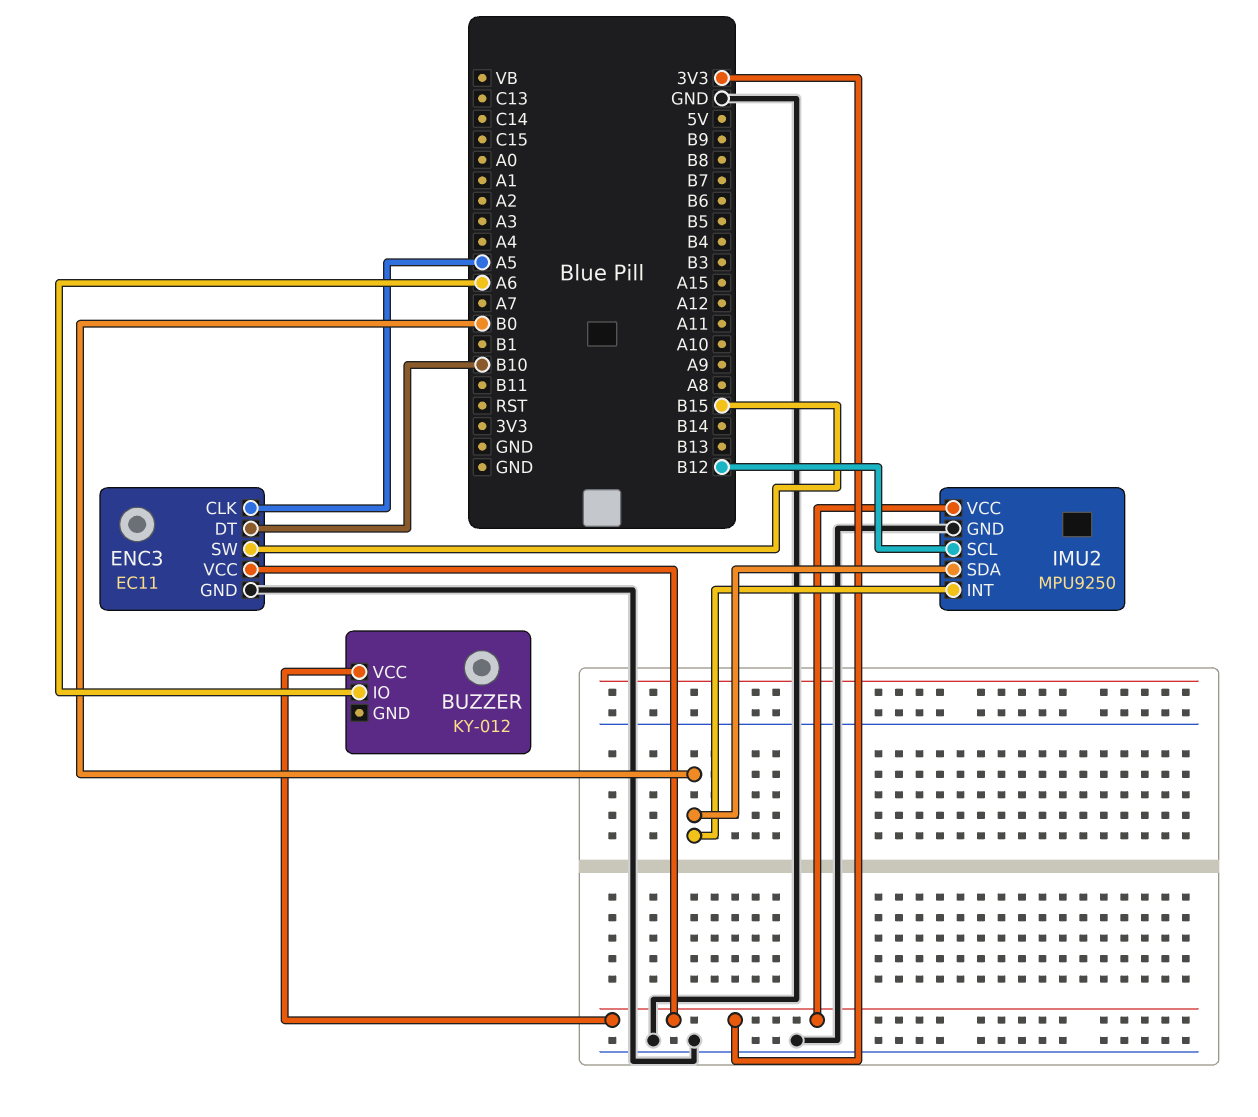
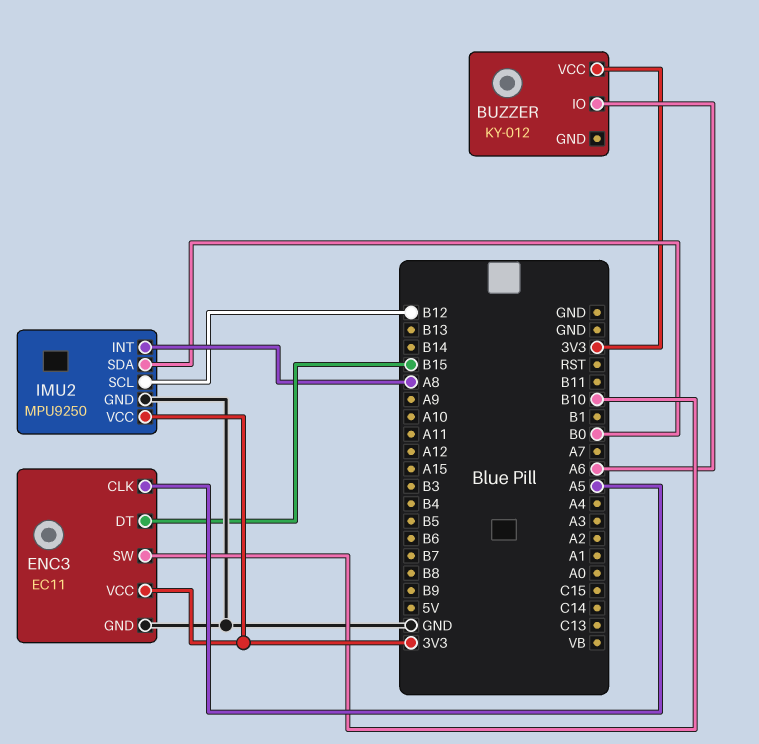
ENC3 pin DT: B10 -> B15
ENC3 pin SW: B15 -> B10
IMU2 pin INT: B0 -> A8

